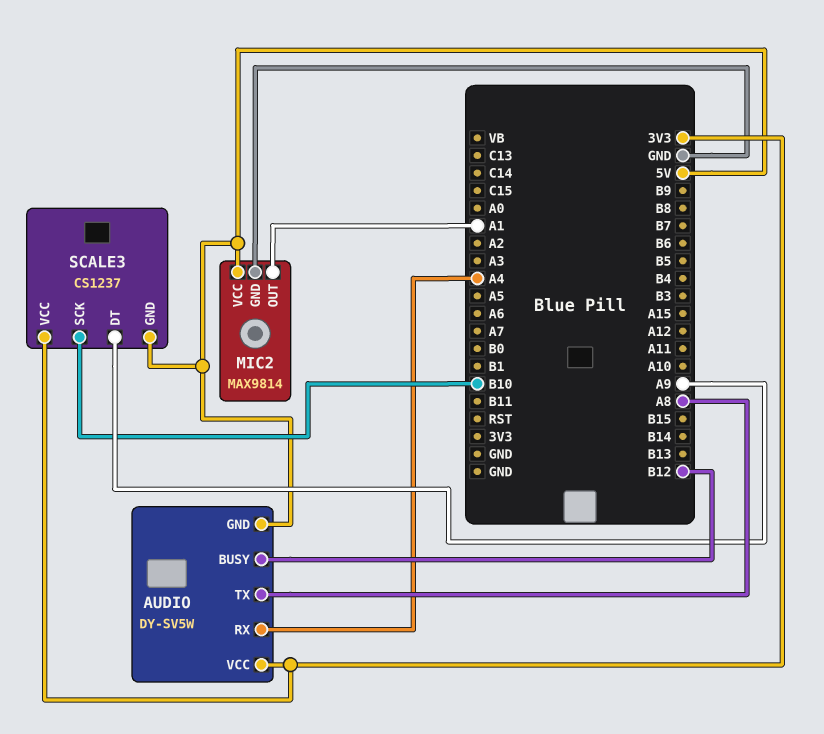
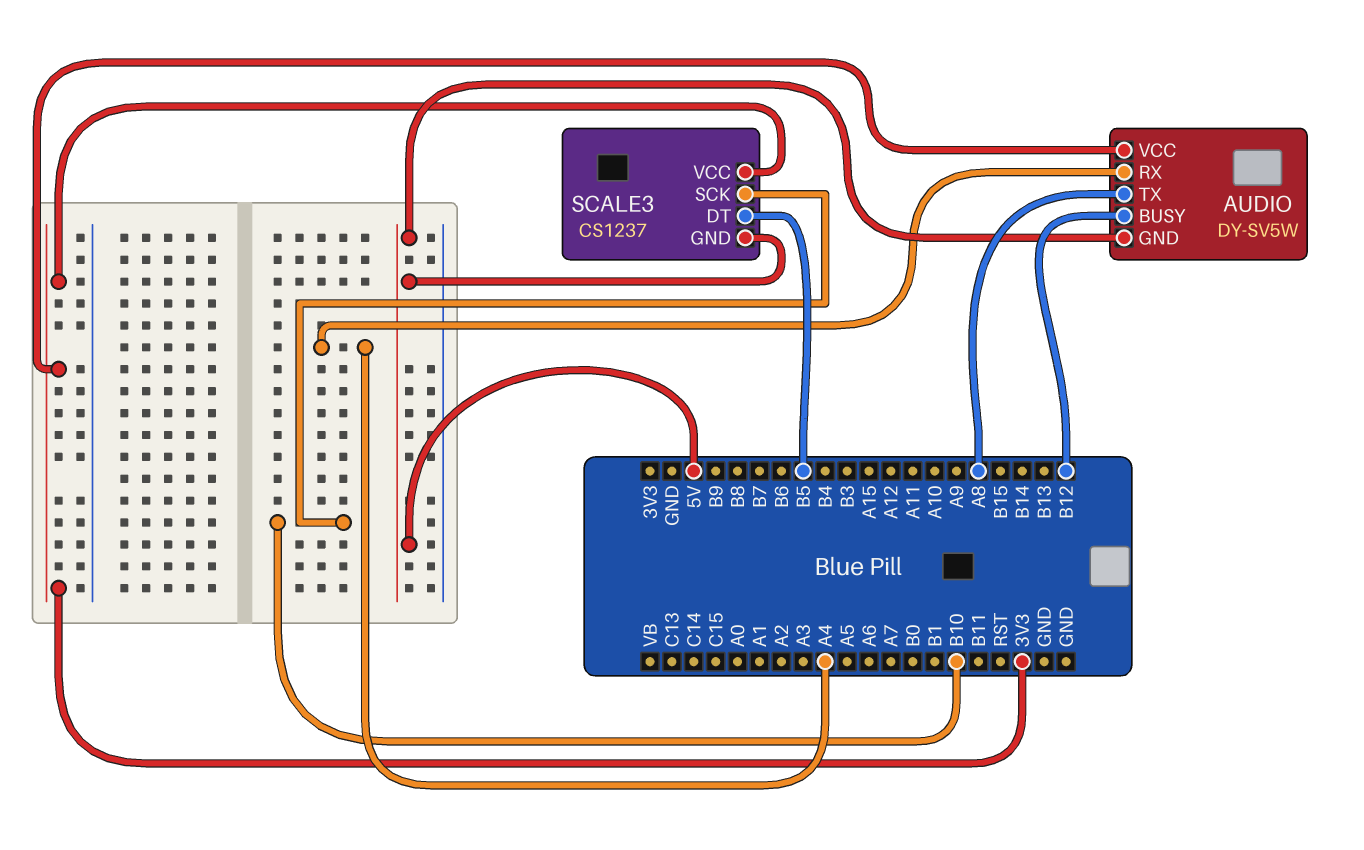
MIC2: MAX9814 -> none
MIC2 pin GND: GND -> none
MIC2 pin OUT: A1 -> none
MIC2 pin VCC: 5V -> none
SCALE3 pin DT: A9 -> B5

